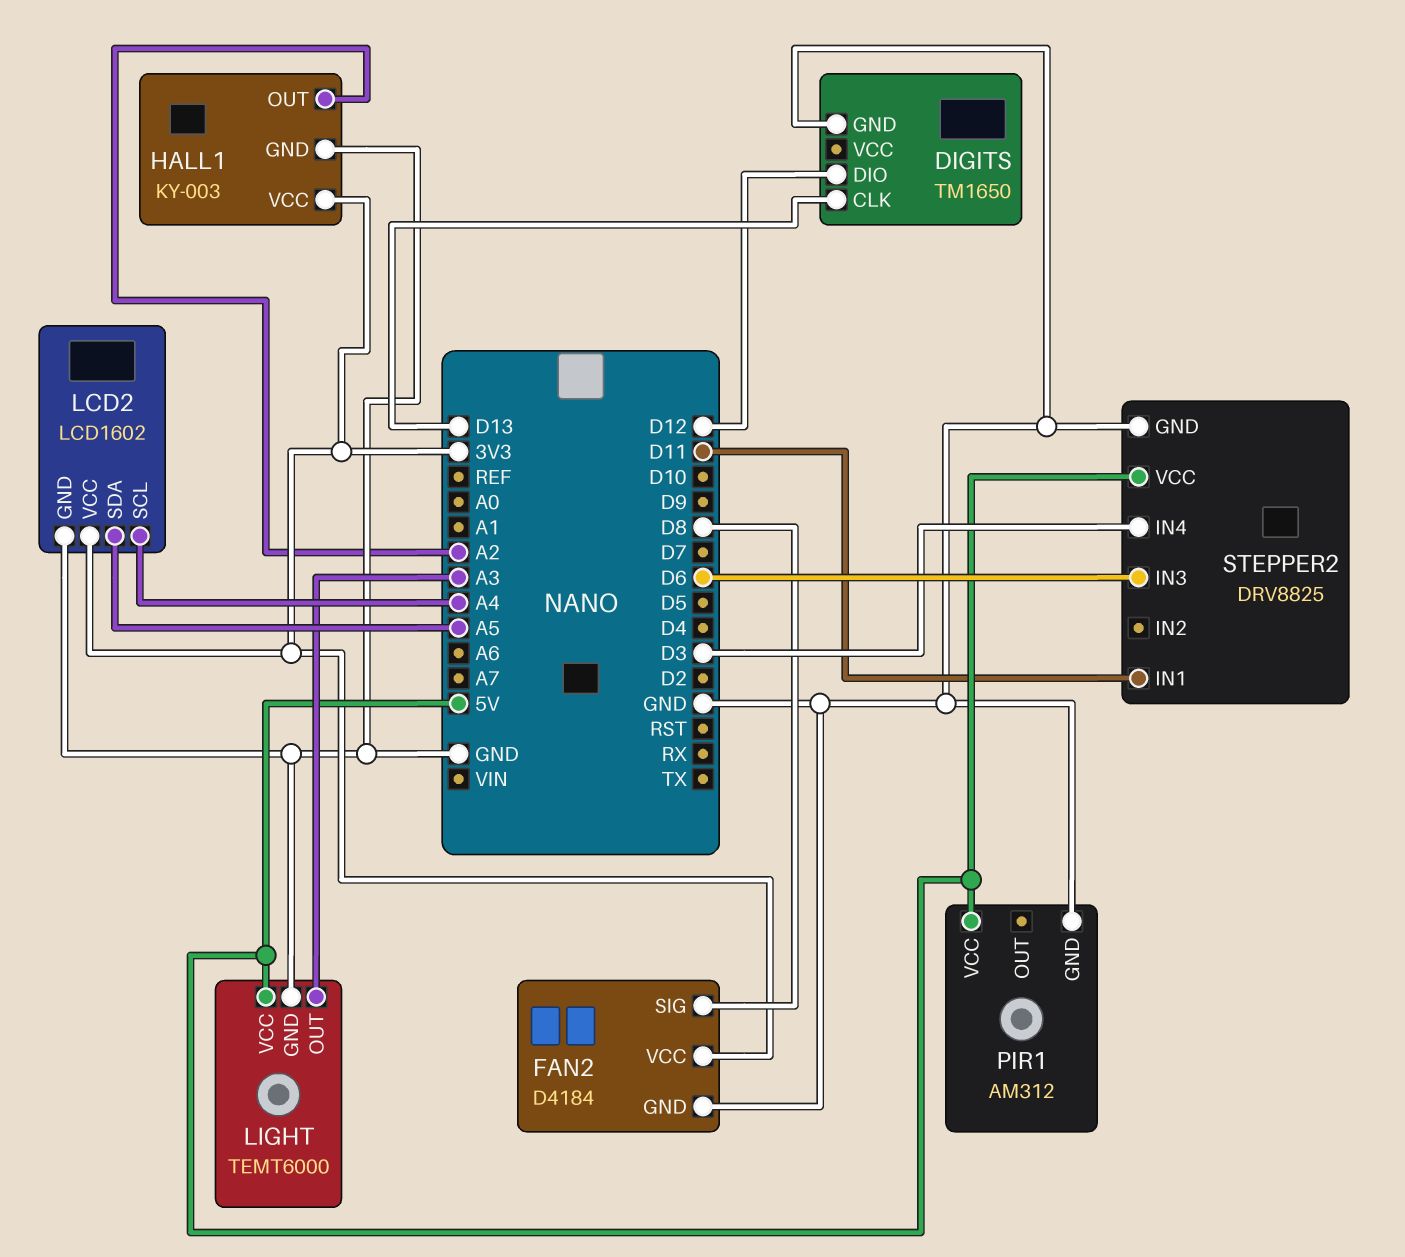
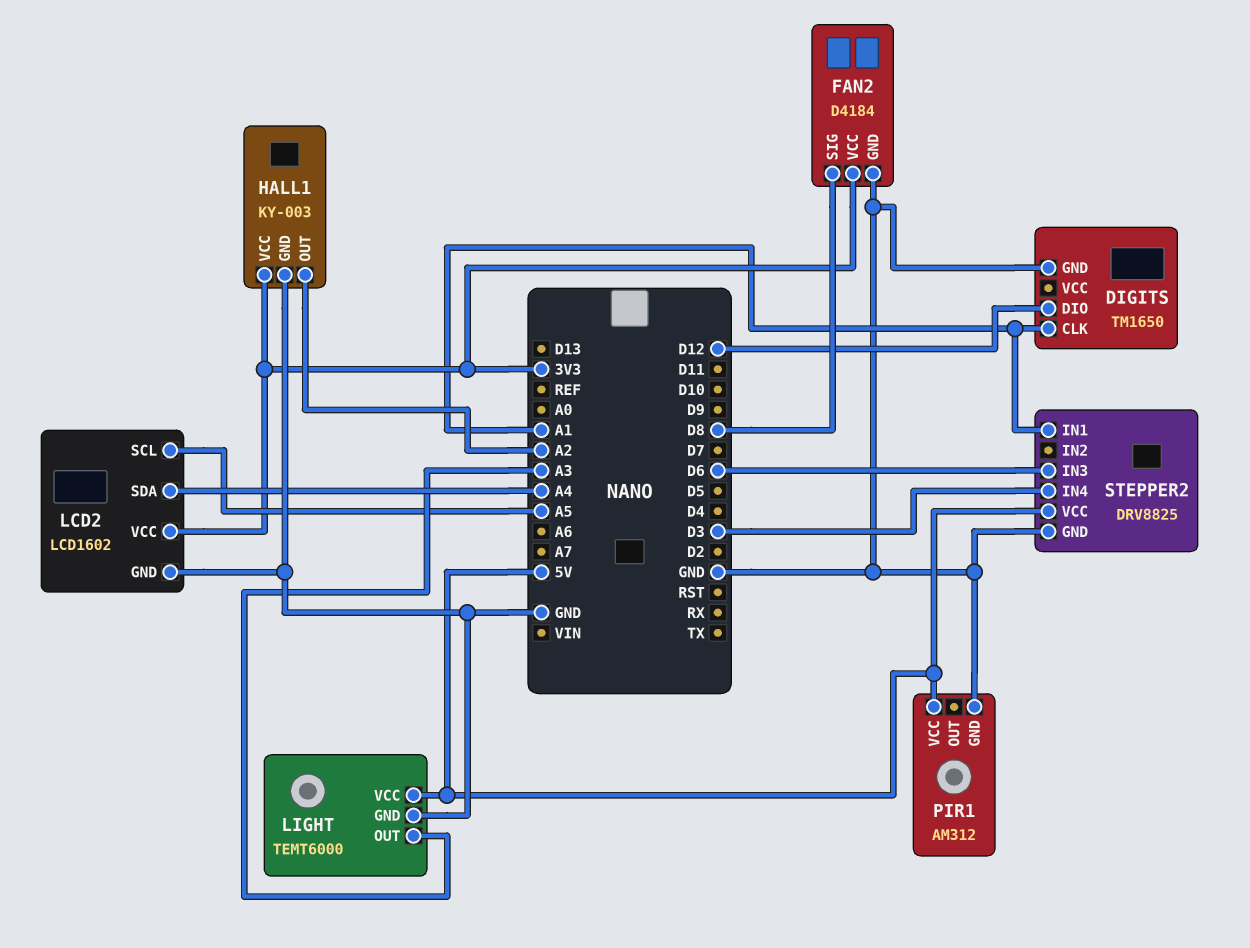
DIGITS pin CLK: D13 -> A1
LCD2 pin SCL: A4 -> A5
LCD2 pin SDA: A5 -> A4
STEPPER2 pin IN1: D11 -> A1

